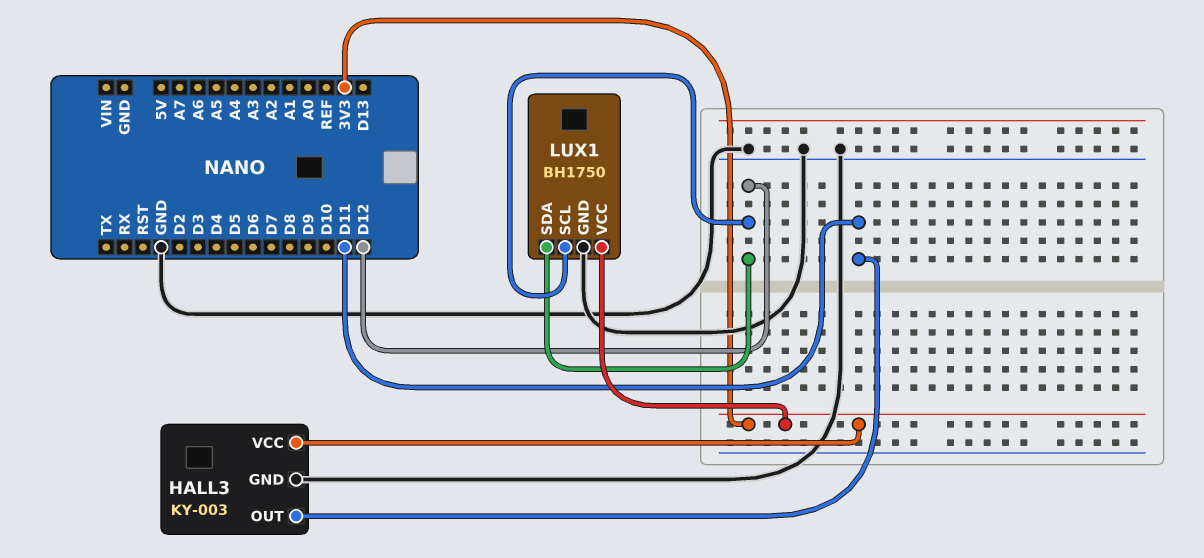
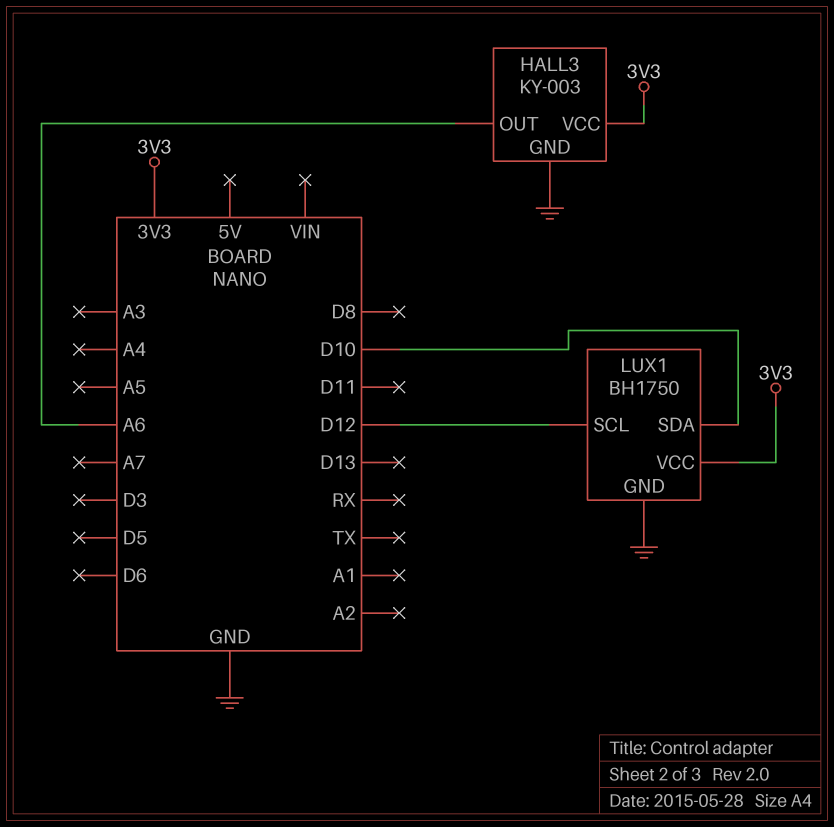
HALL3 pin OUT: D11 -> A6
LUX1 pin SDA: D12 -> D10

